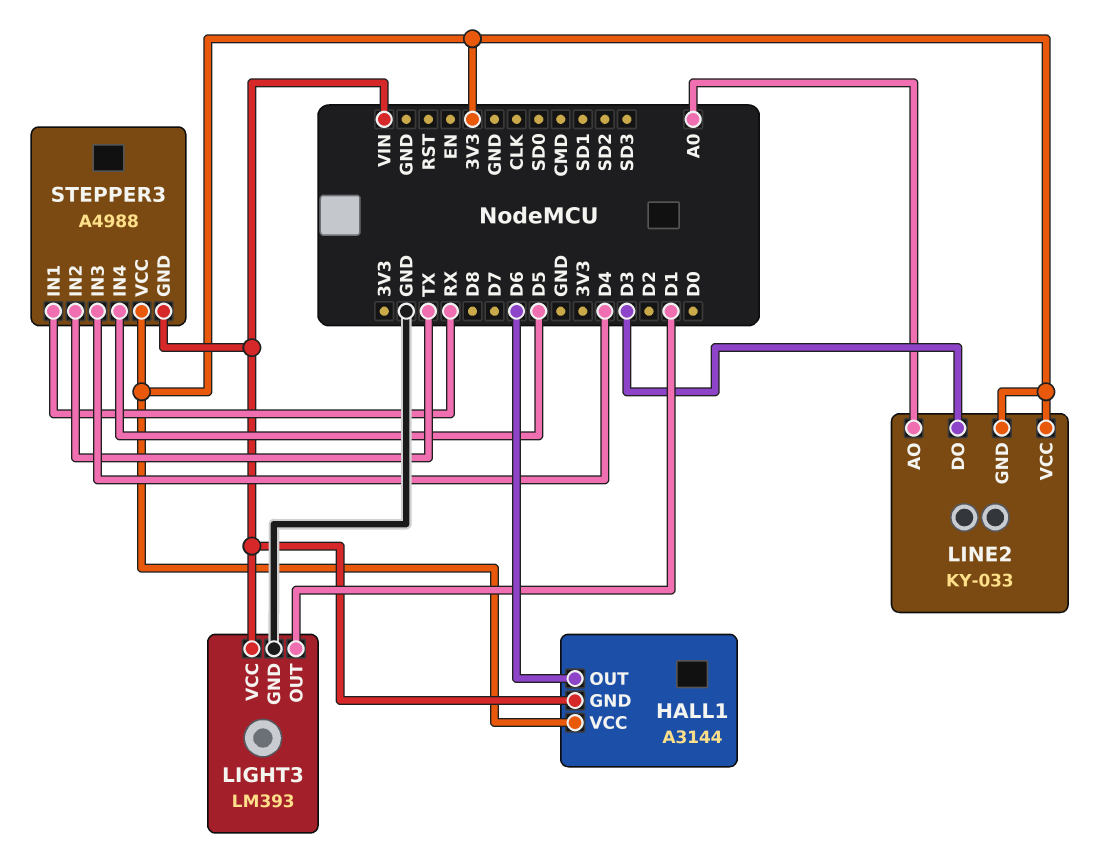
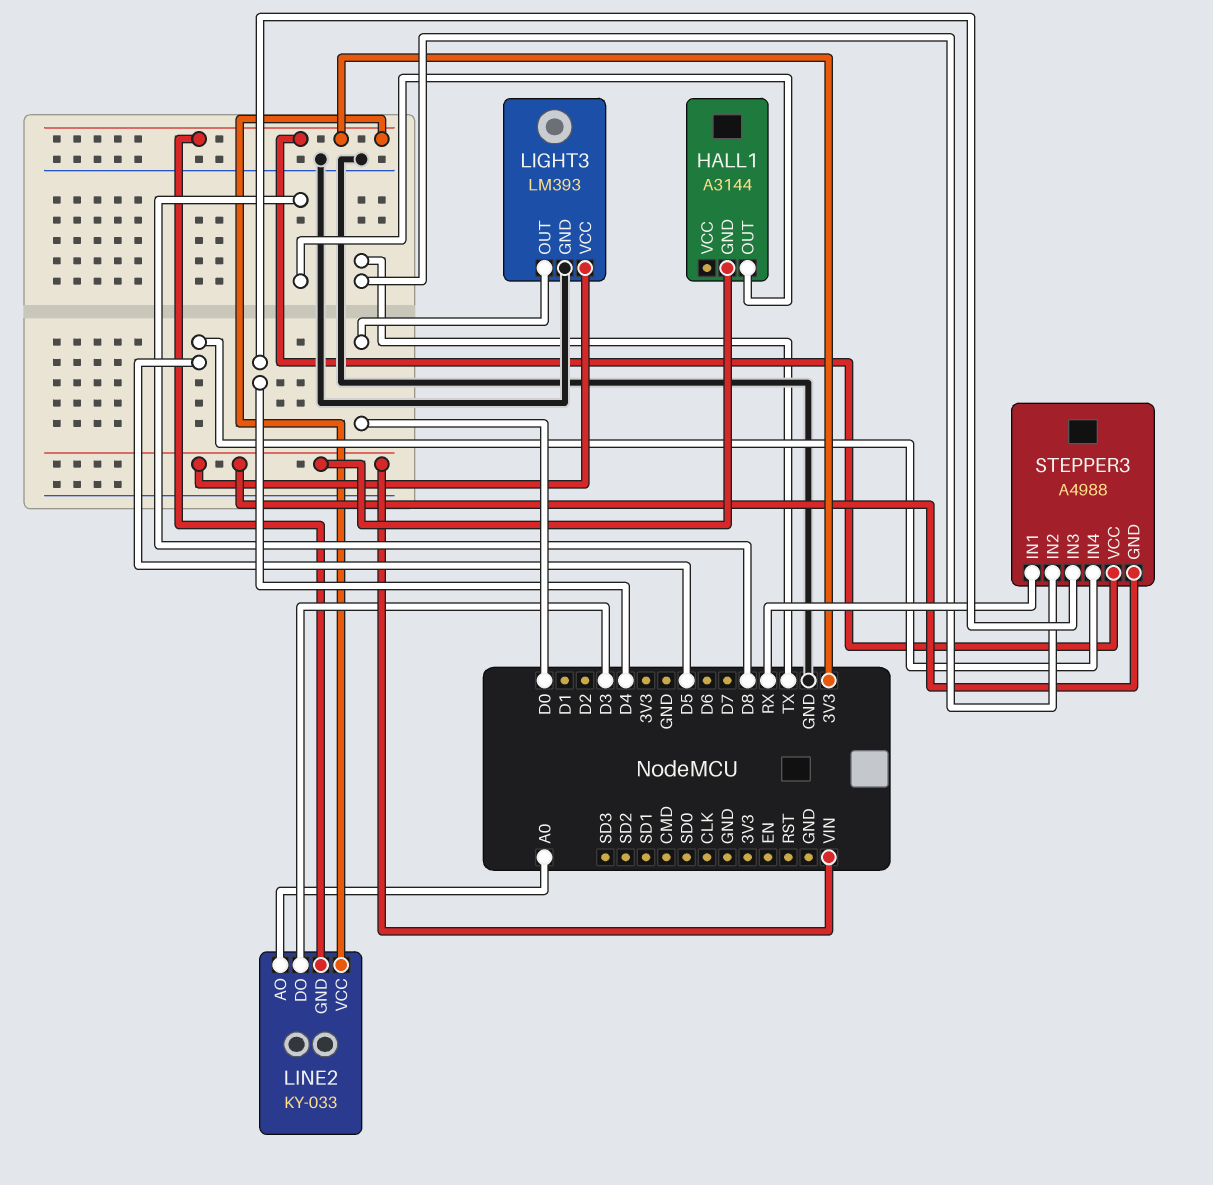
HALL1 pin OUT: D6 -> D8
HALL1 pin VCC: 3V3 -> none
LIGHT3 pin OUT: D1 -> D0

